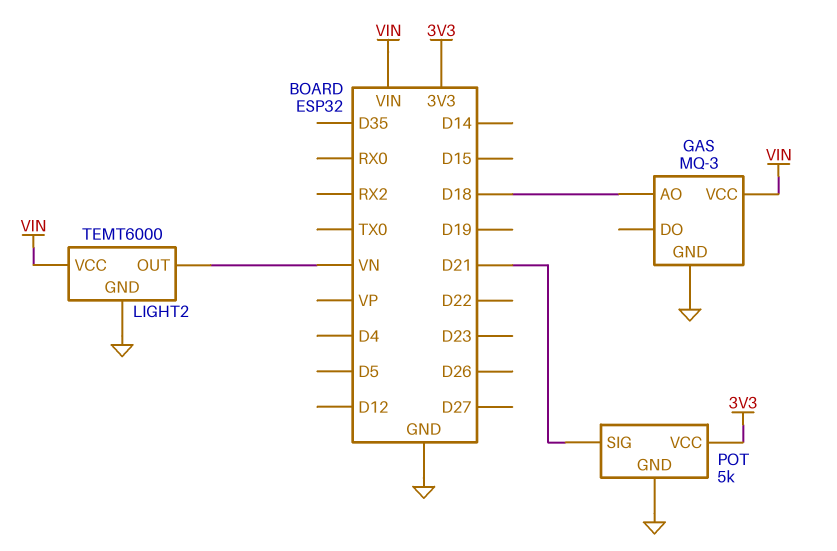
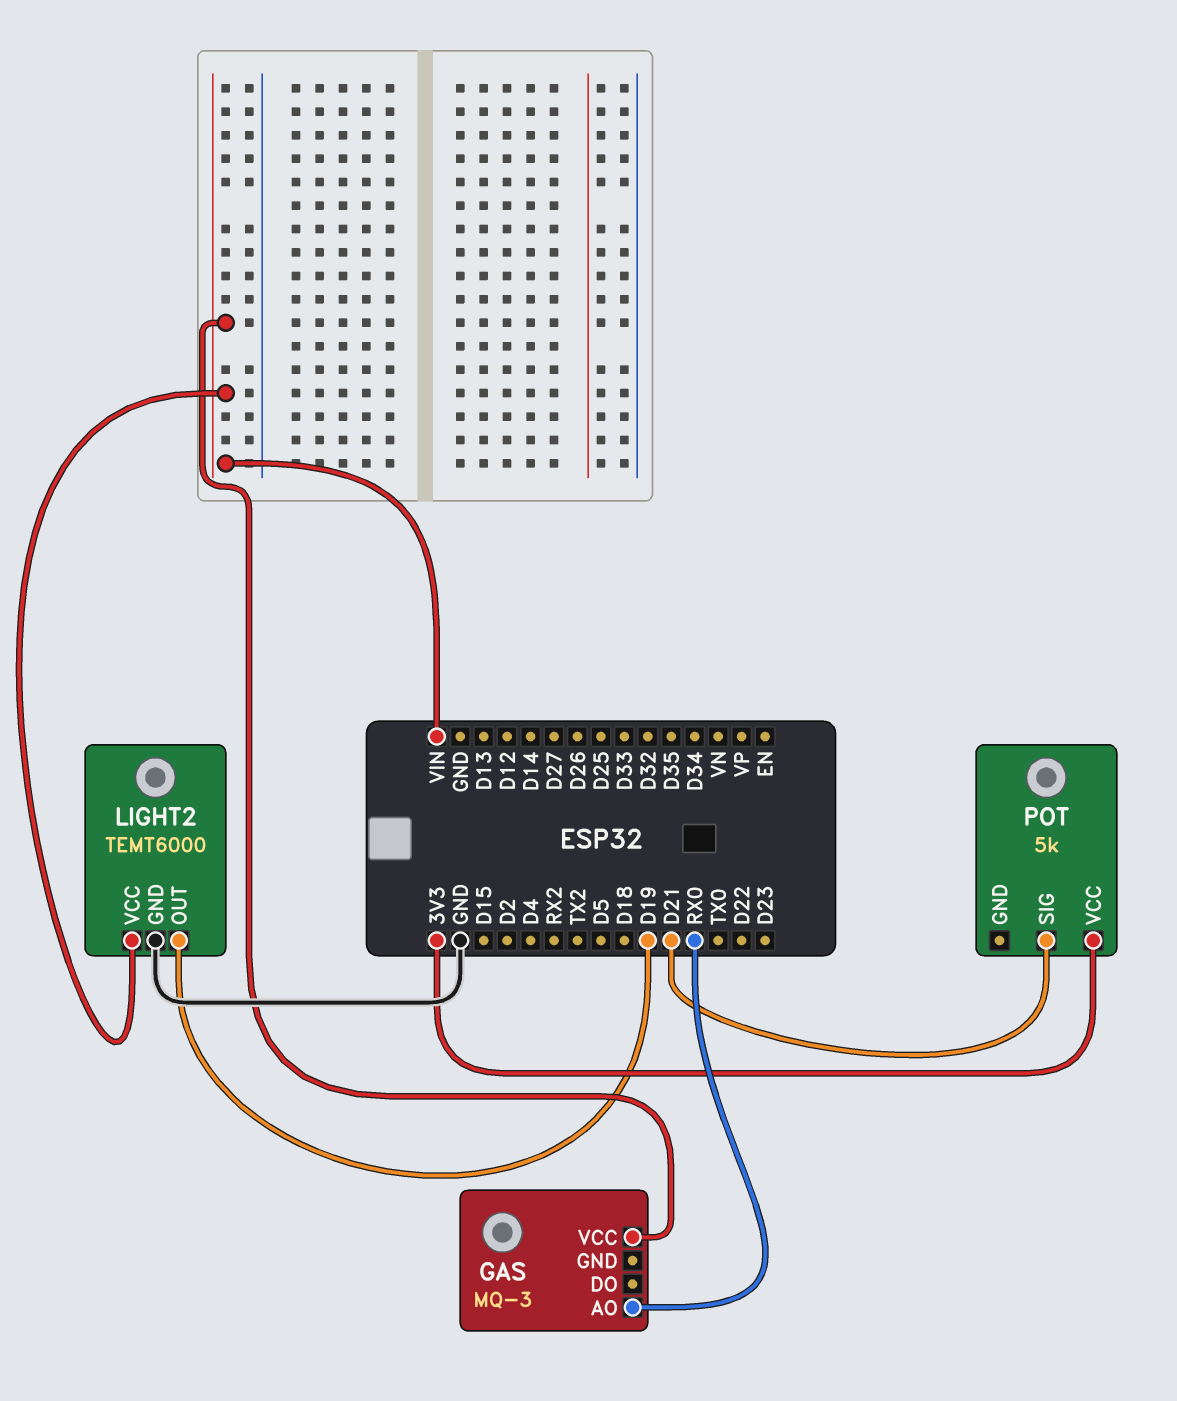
GAS pin AO: D18 -> RX0
GAS pin GND: GND -> none
LIGHT2 pin OUT: VN -> D19
POT pin GND: GND -> none

